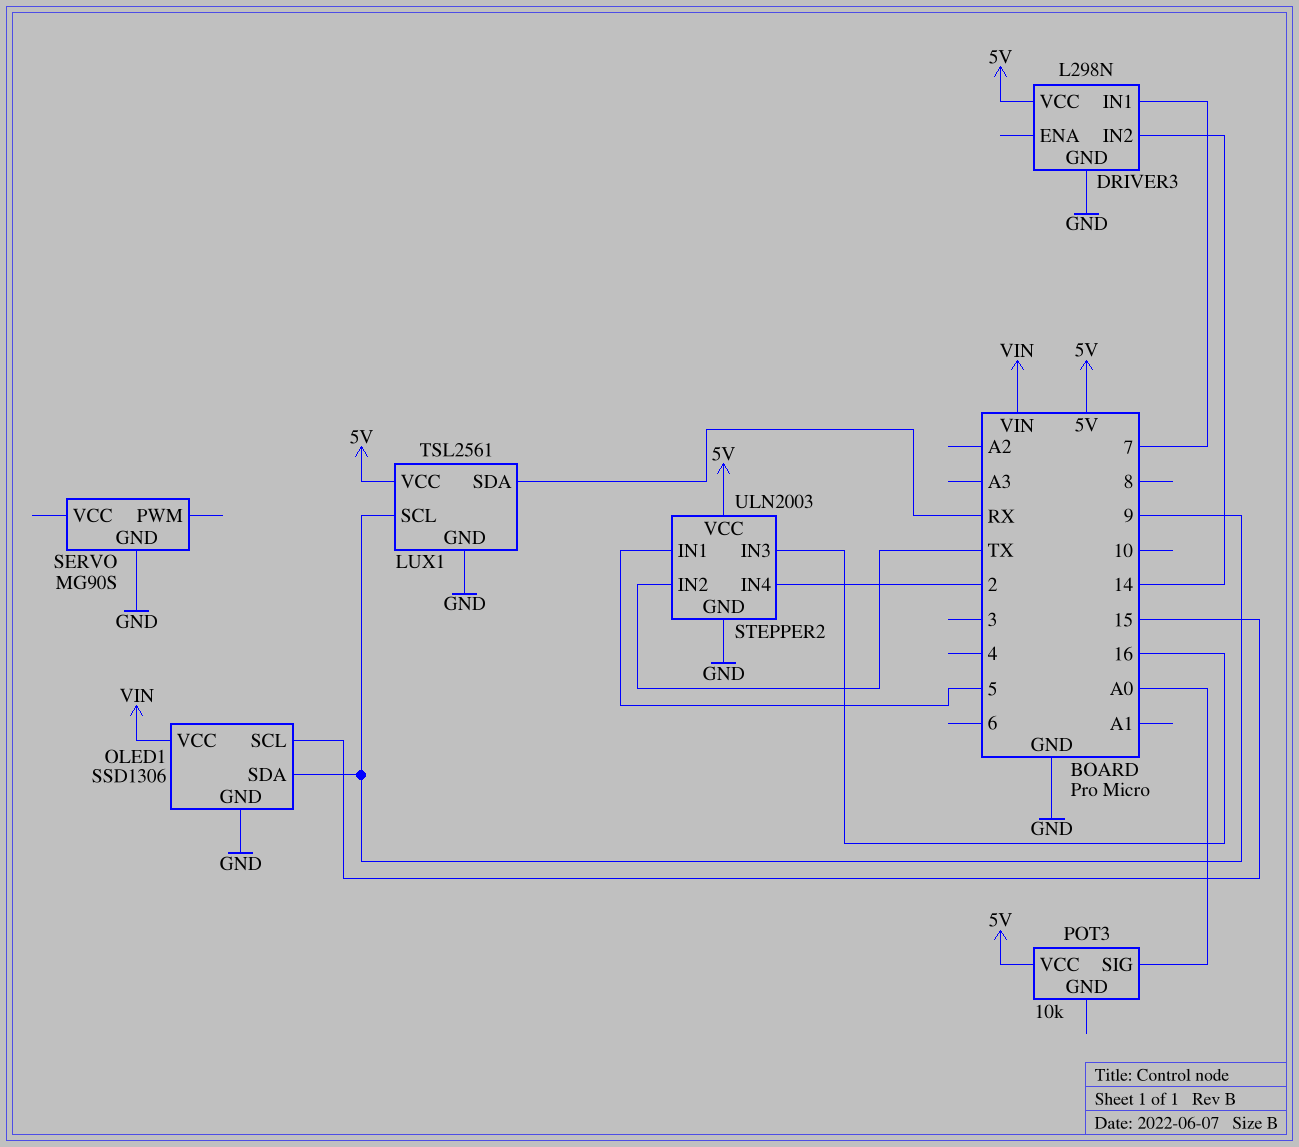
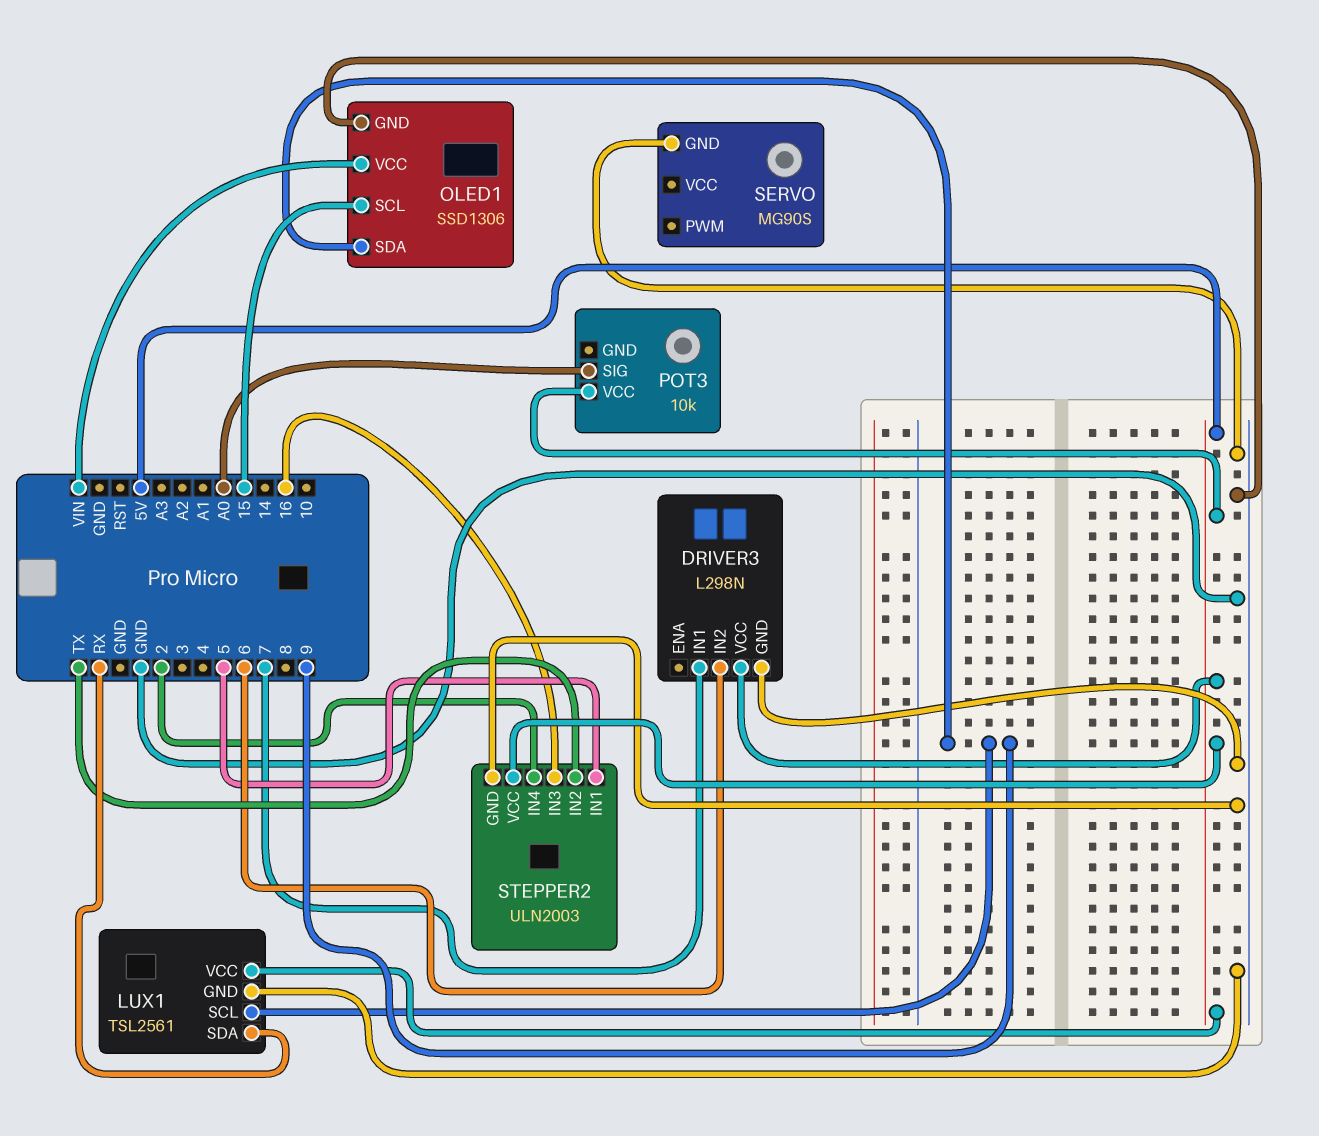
DRIVER3 pin IN2: 14 -> 6

